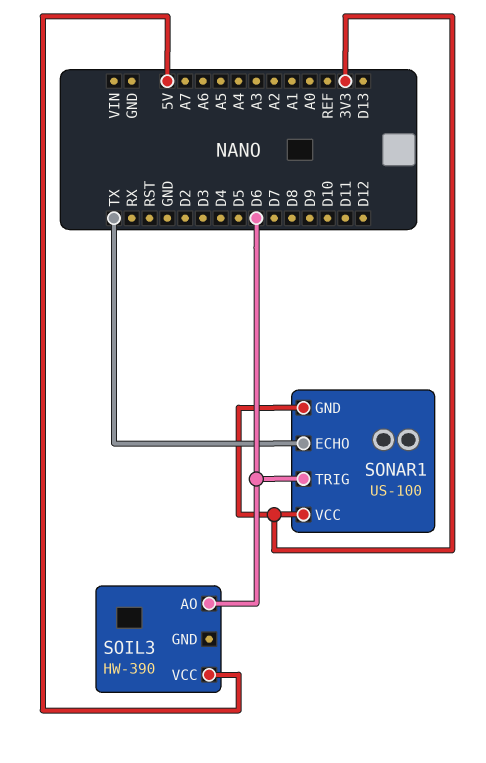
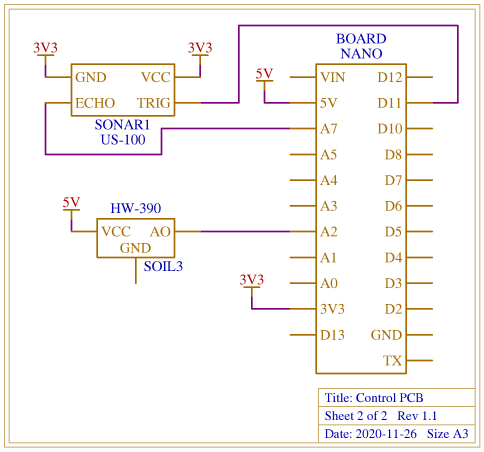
SOIL3 pin AO: D6 -> A2
SONAR1 pin ECHO: TX -> A7
SONAR1 pin TRIG: D6 -> D11

